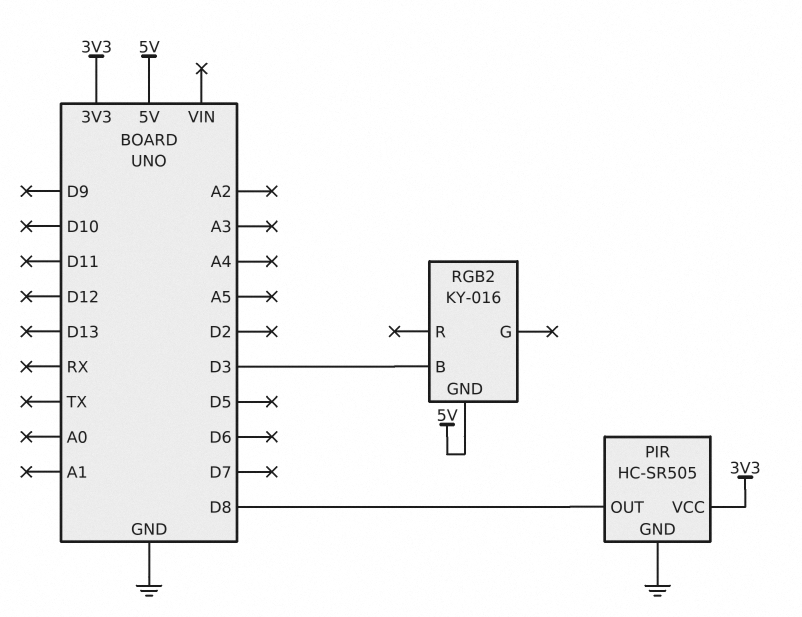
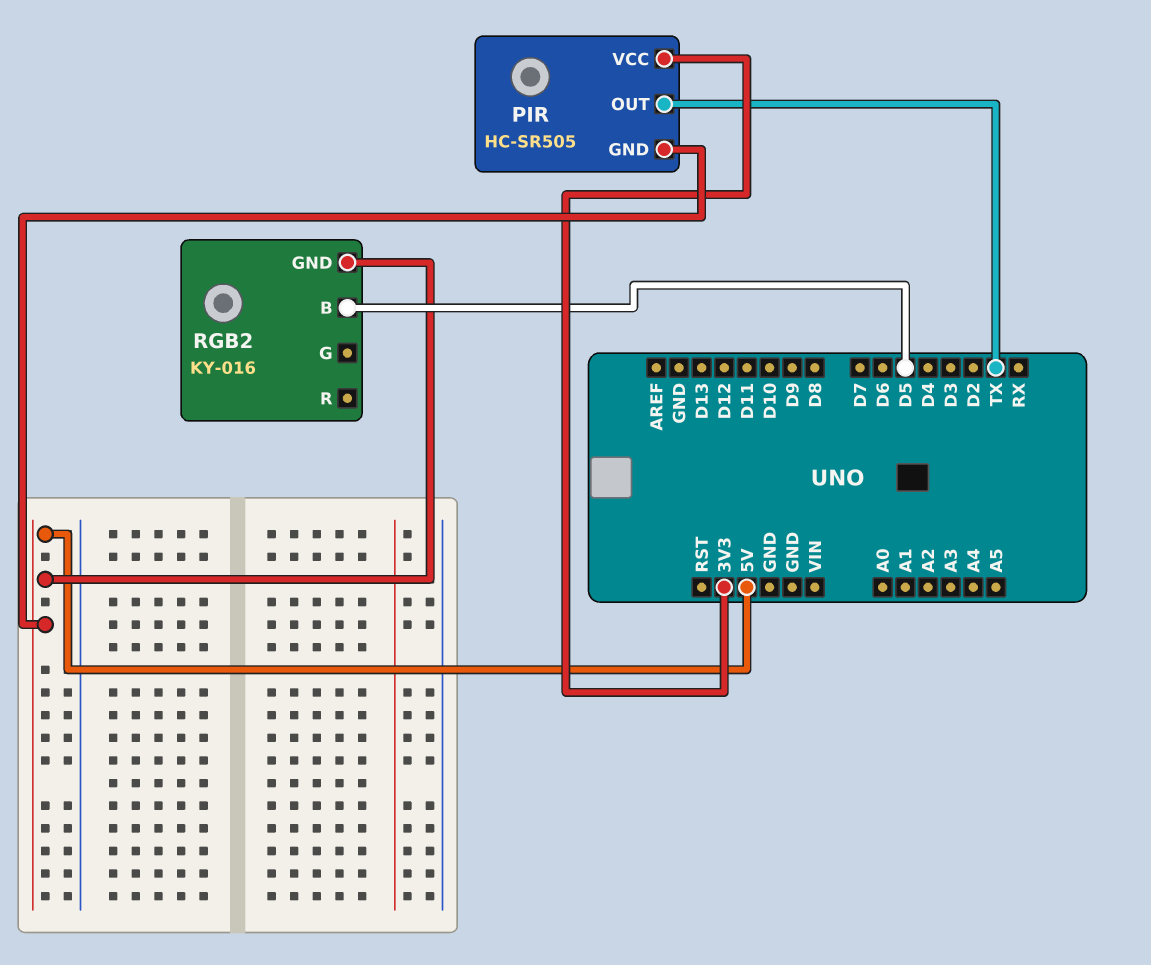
PIR pin GND: GND -> 5V
PIR pin OUT: D8 -> TX
RGB2 pin B: D3 -> D5

